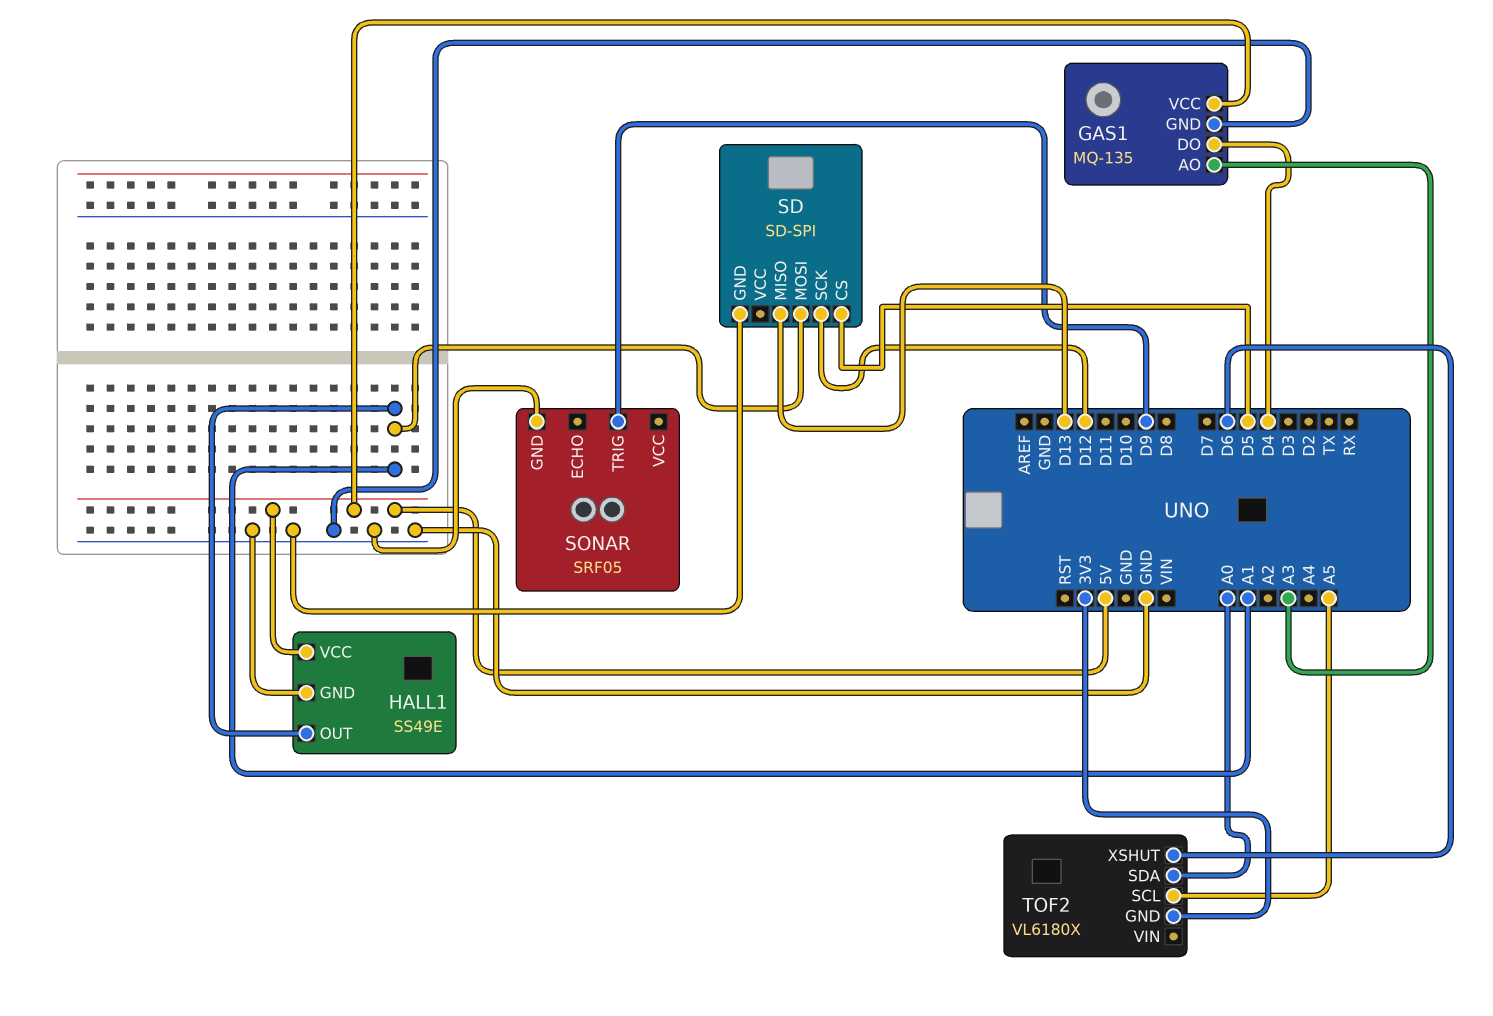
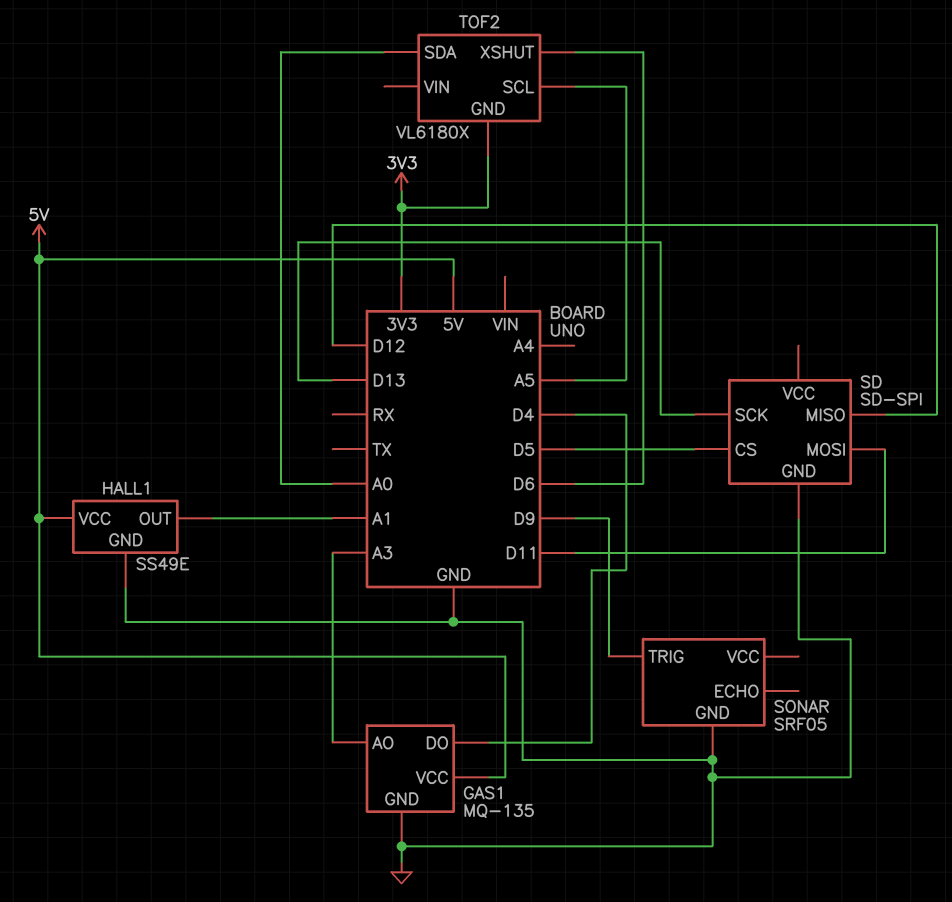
SD pin MISO: D13 -> D12
SD pin MOSI: A1 -> D11
SD pin SCK: D12 -> D13

